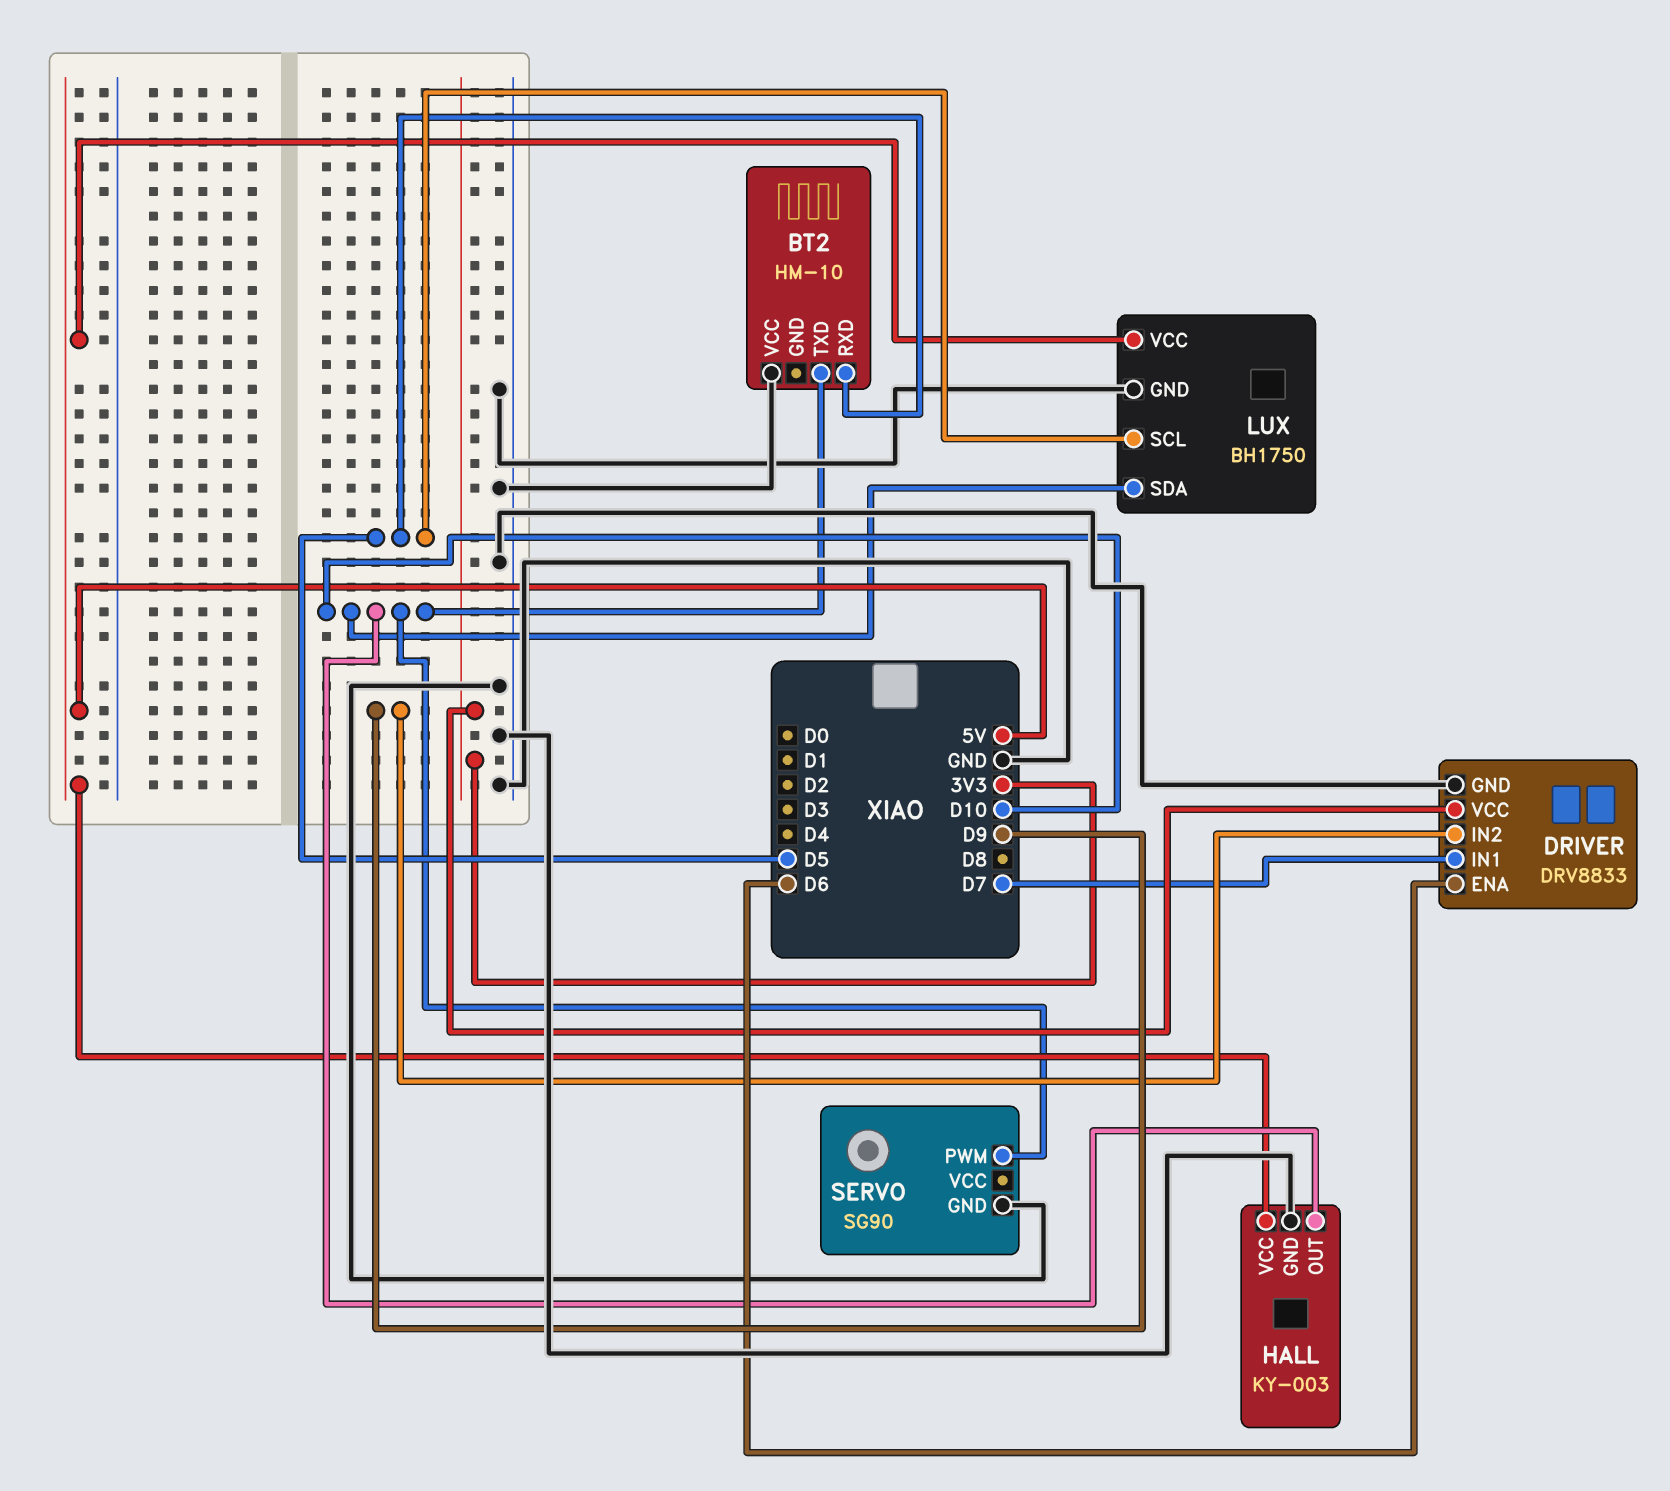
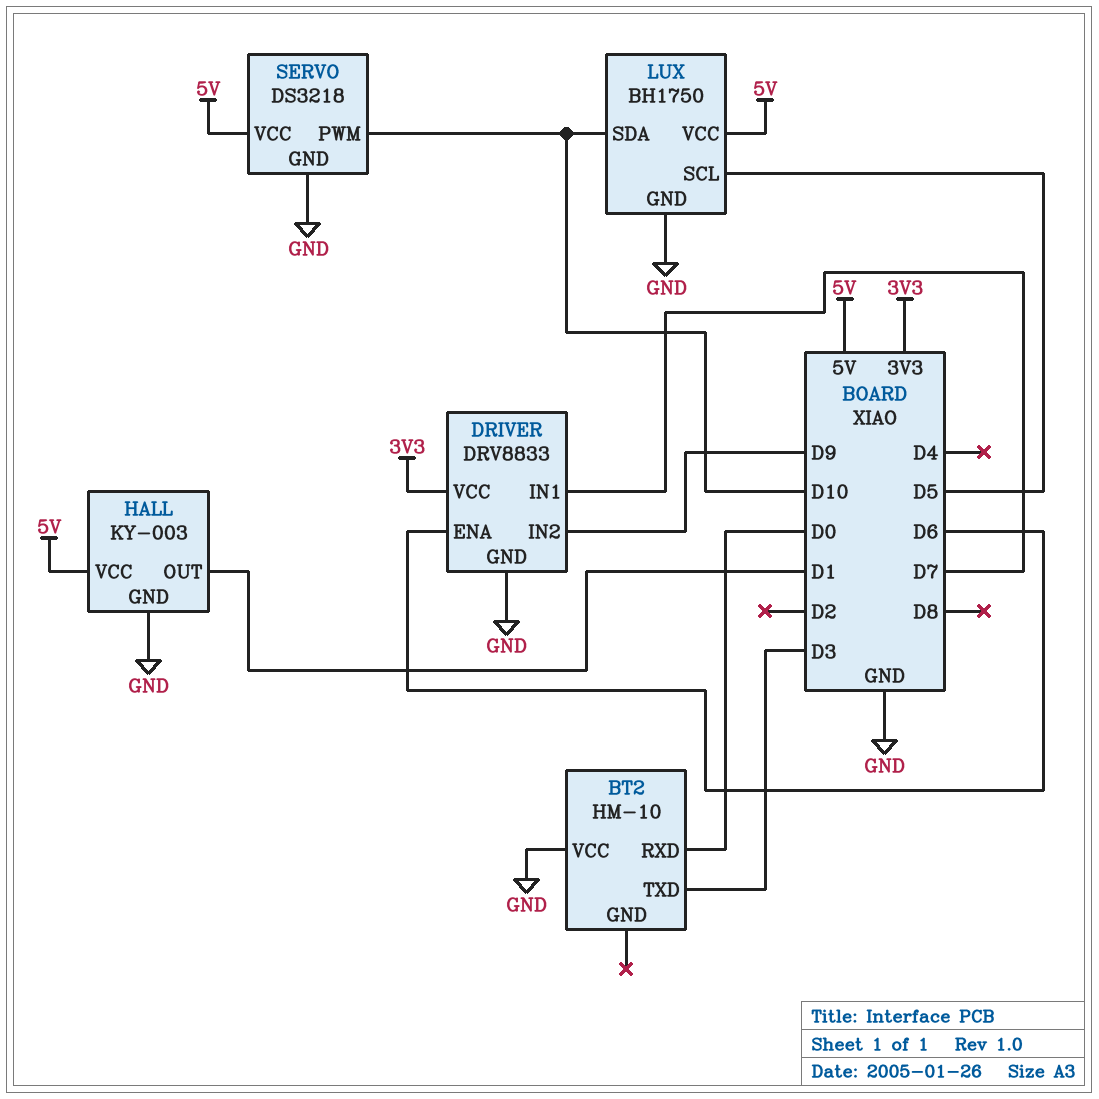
BT2 pin RXD: D5 -> D0
BT2 pin TXD: D10 -> D3
HALL pin OUT: D10 -> D1
SERVO: SG90 -> DS3218
SERVO pin VCC: none -> 5V

